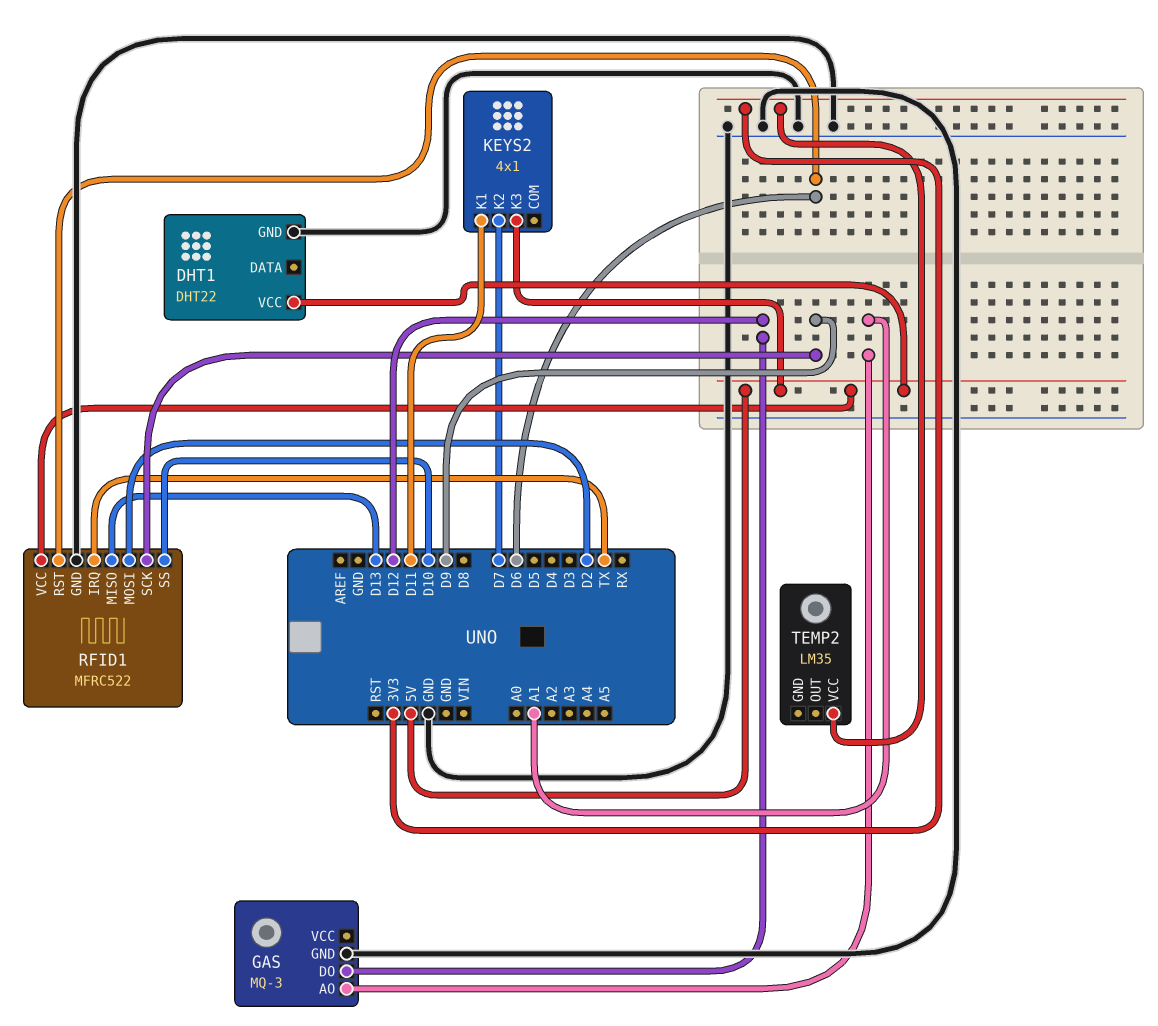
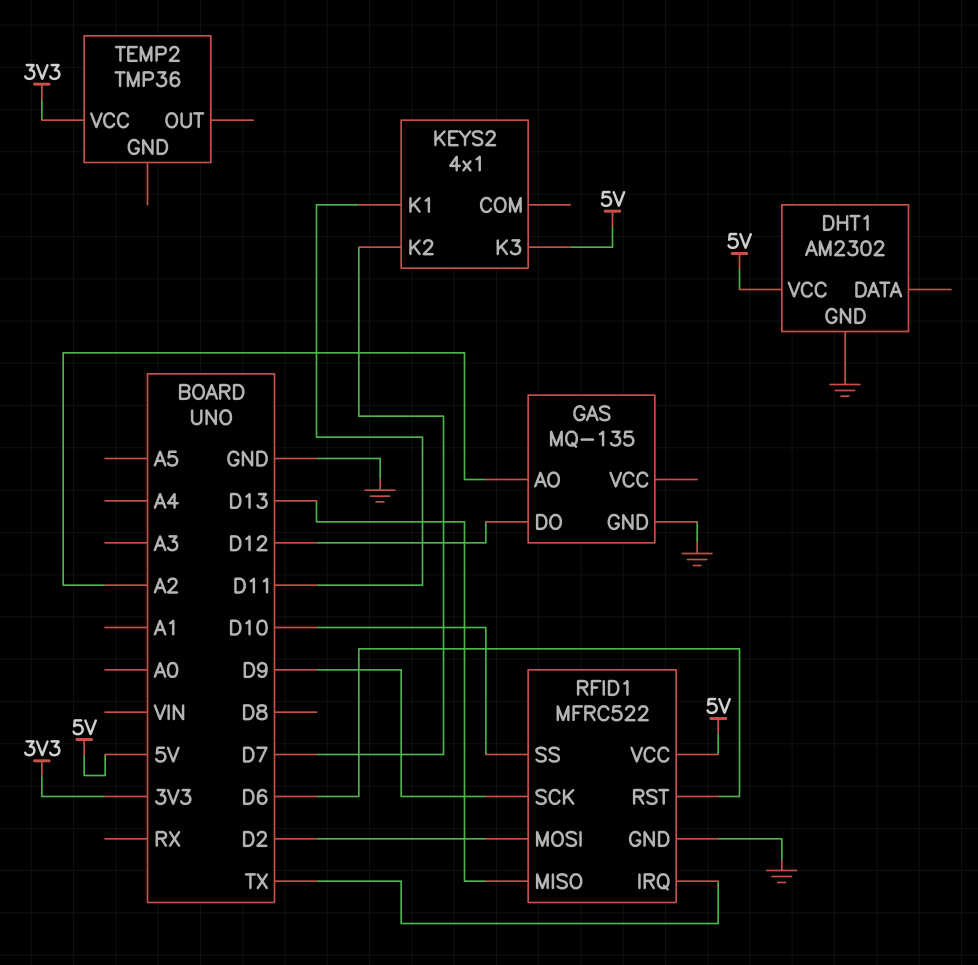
DHT1: DHT22 -> AM2302
GAS: MQ-3 -> MQ-135
GAS pin AO: A1 -> A2
TEMP2: LM35 -> TMP36

